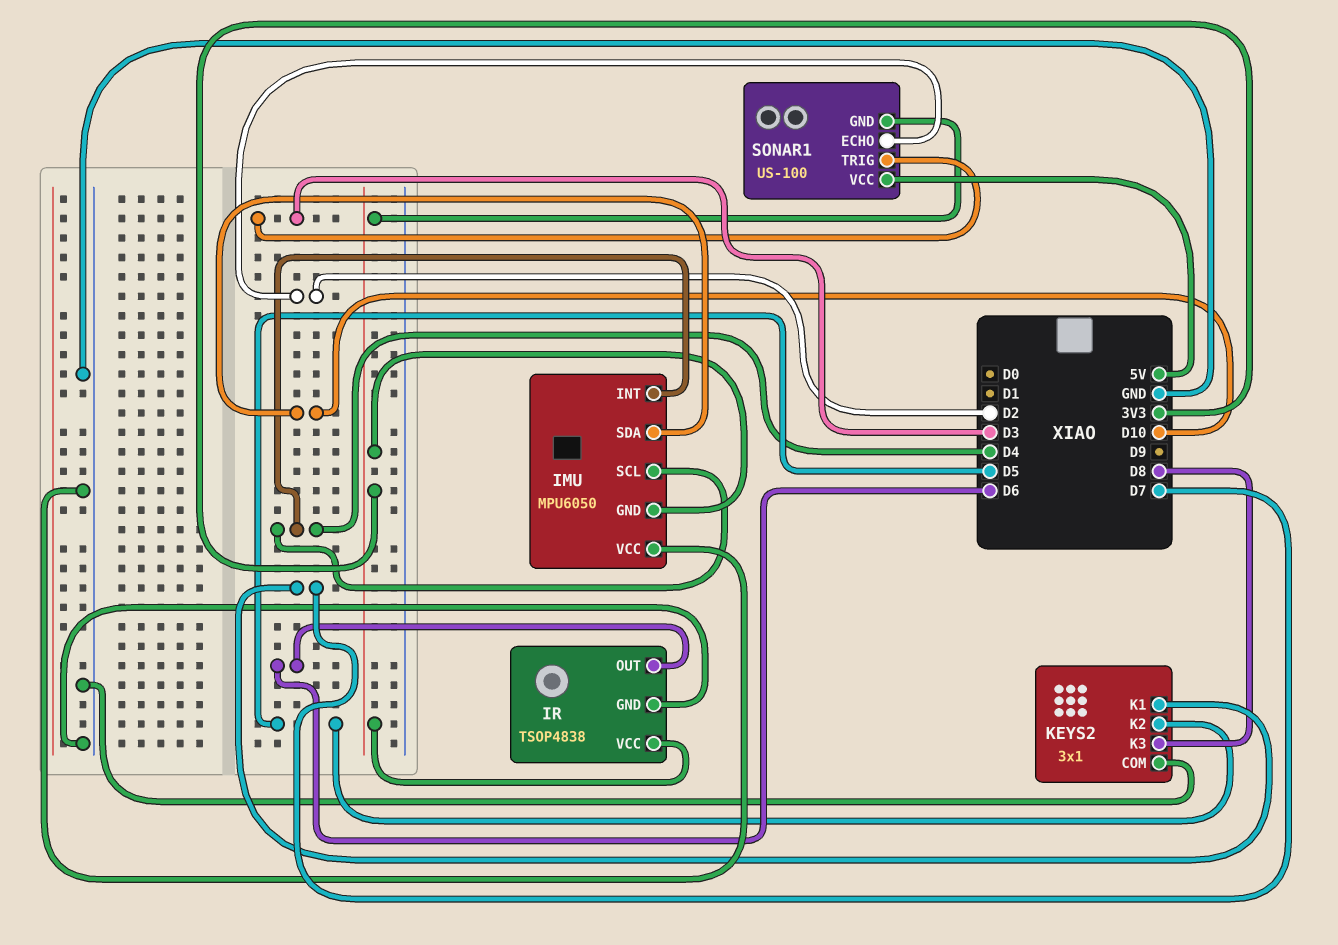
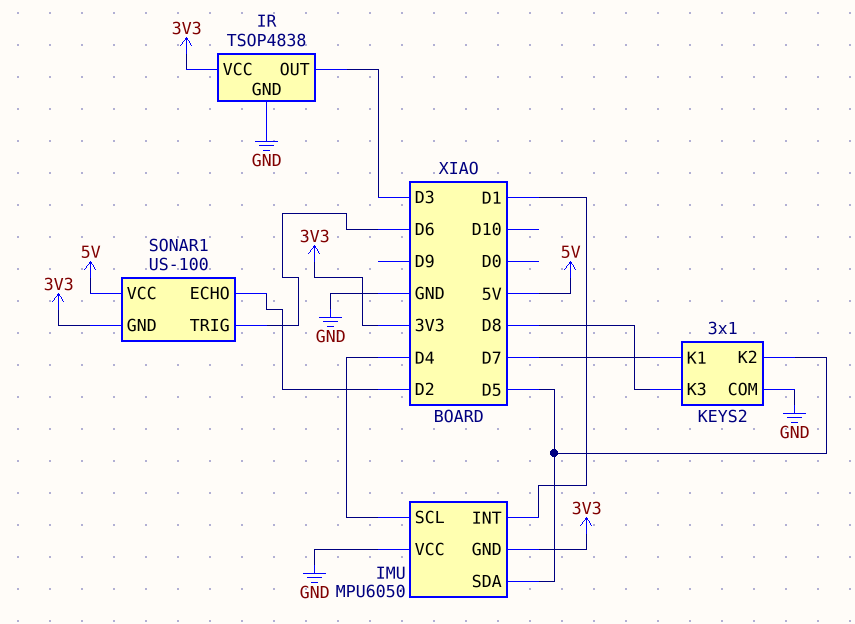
IMU pin INT: D4 -> D1
IMU pin SDA: D10 -> D5
IR pin OUT: D6 -> D3
SONAR1 pin TRIG: D3 -> D6

